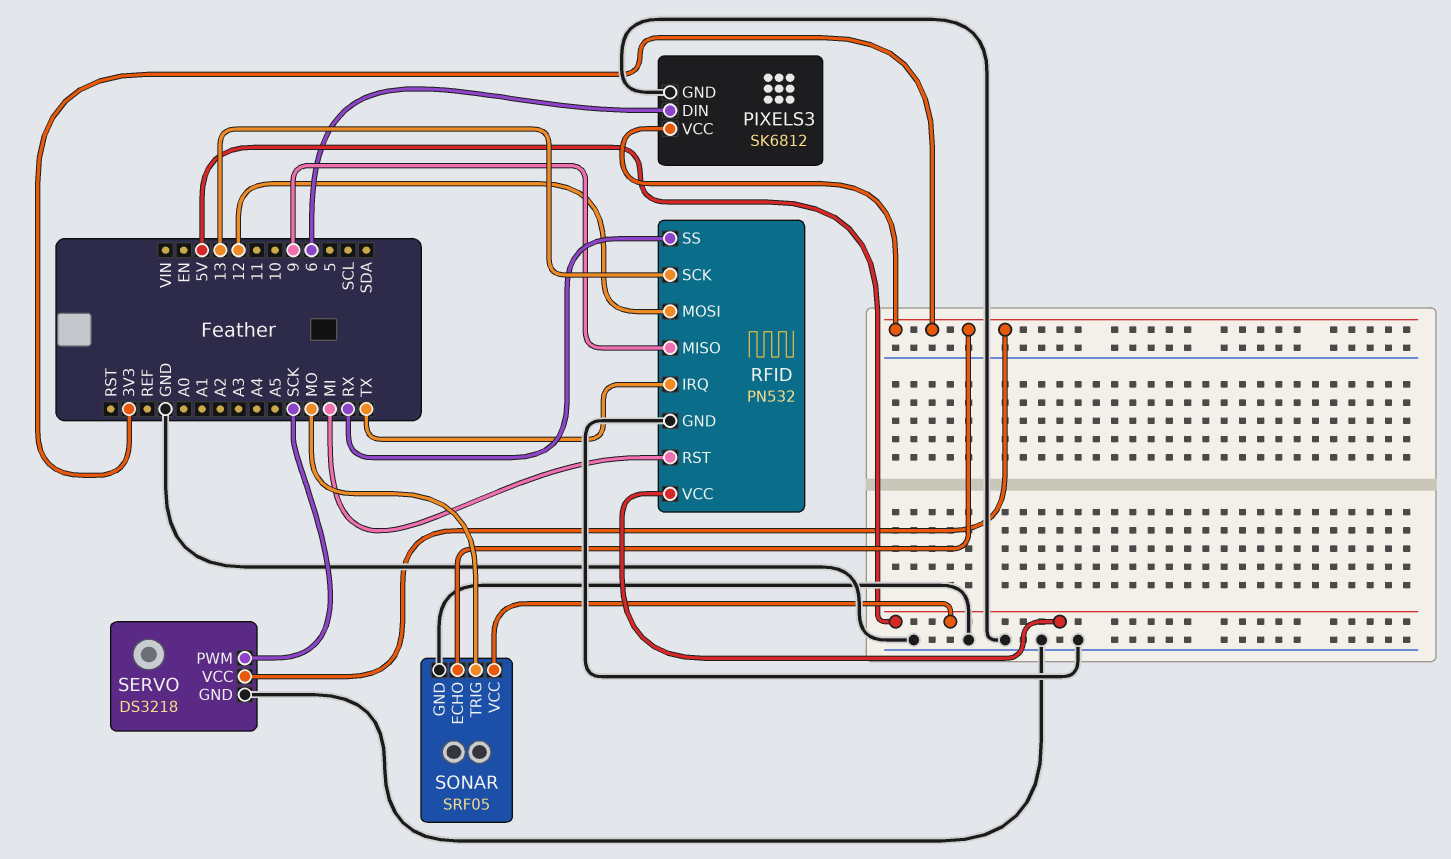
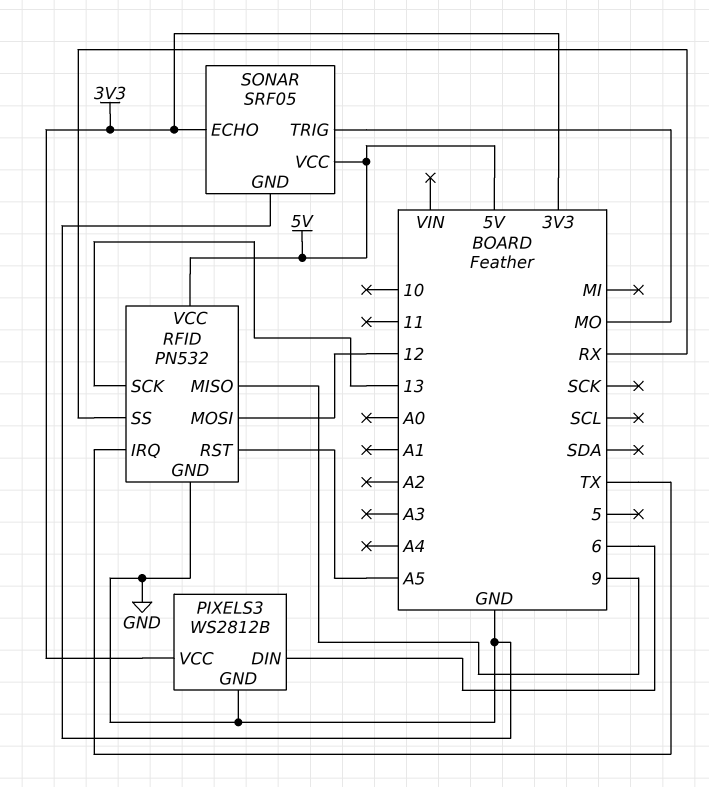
PIXELS3: SK6812 -> WS2812B
RFID pin RST: MI -> A5
SERVO: DS3218 -> none
SERVO pin GND: GND -> none
SERVO pin PWM: SCK -> none
SERVO pin VCC: 3V3 -> none

